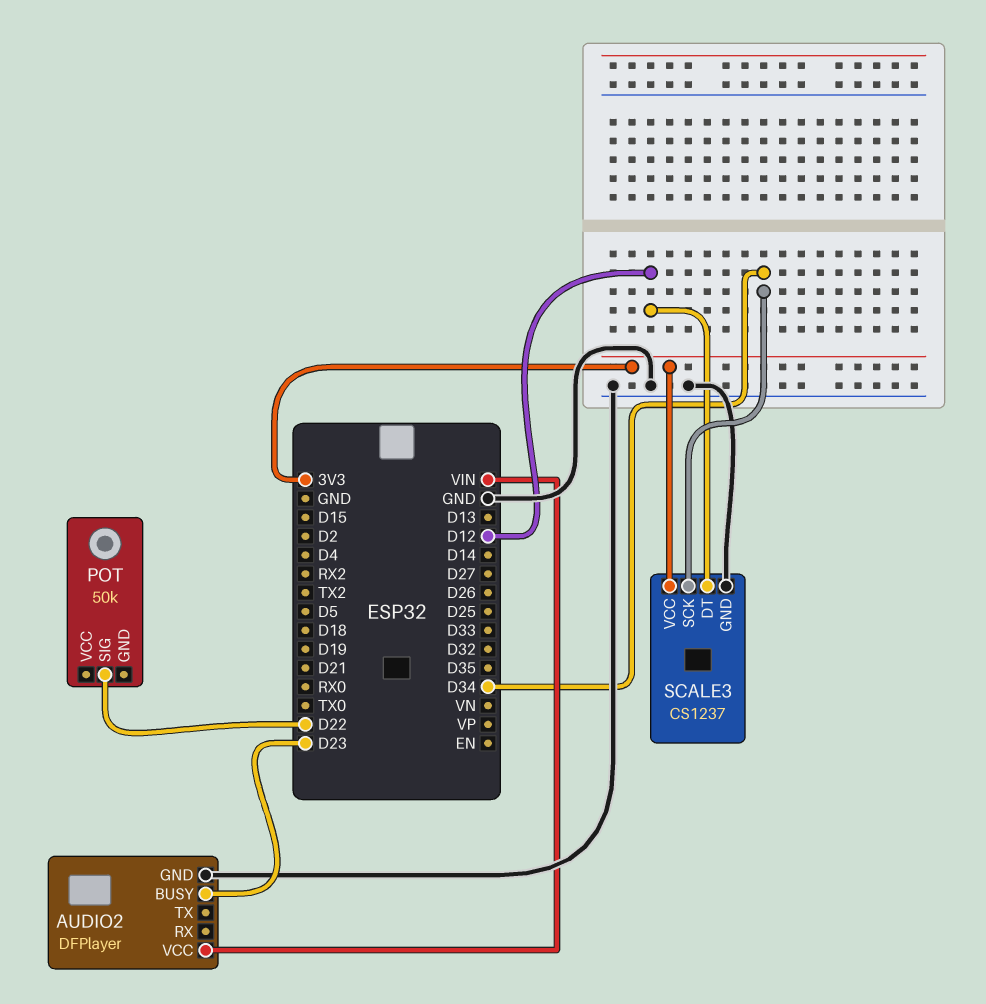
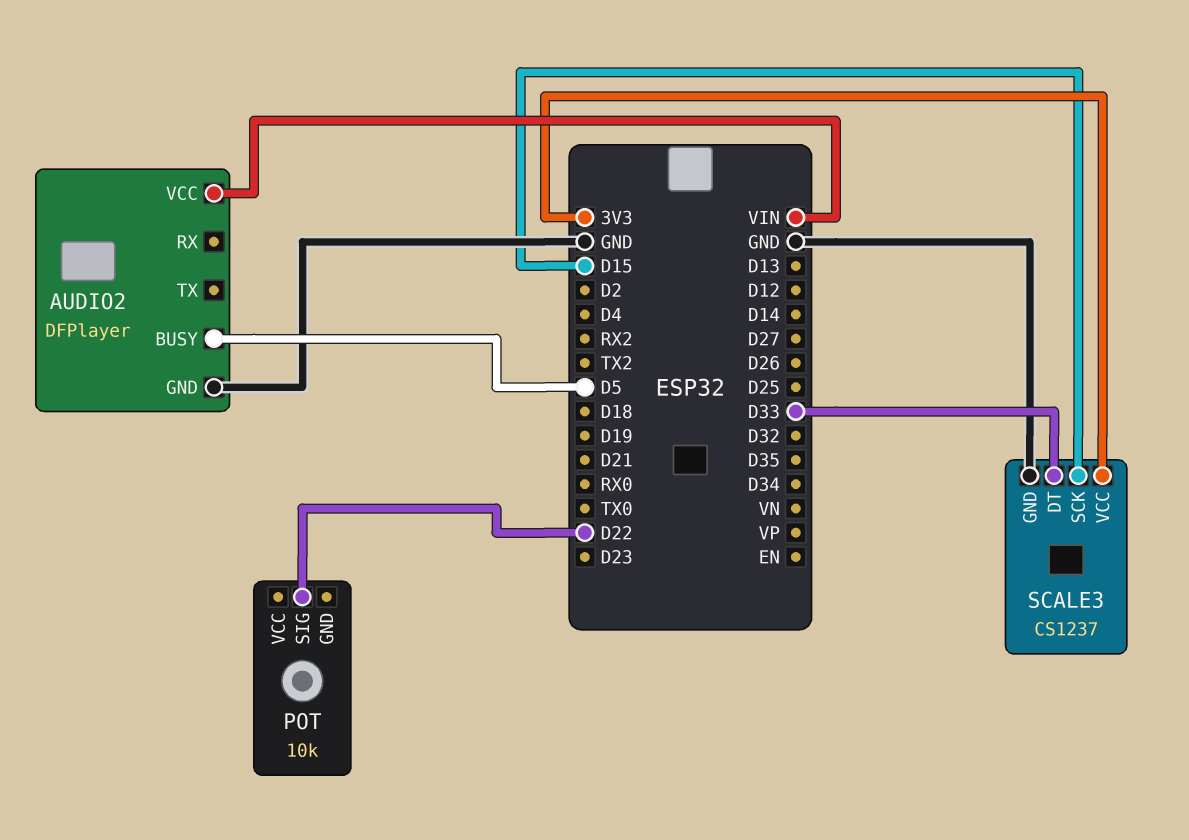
AUDIO2 pin BUSY: D23 -> D5
POT: 50k -> 10k
SCALE3 pin DT: D12 -> D33
SCALE3 pin SCK: D34 -> D15

